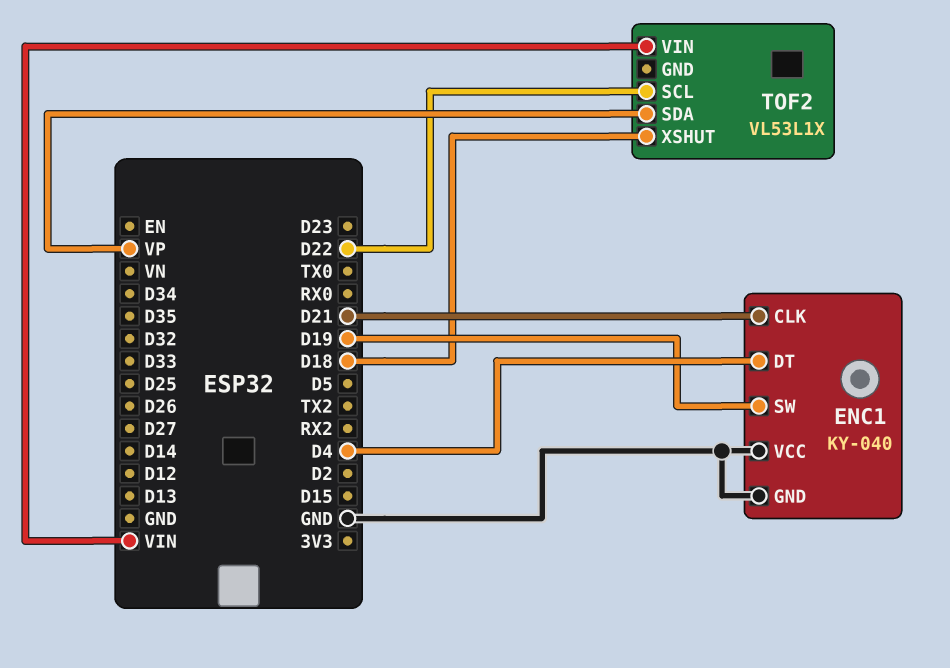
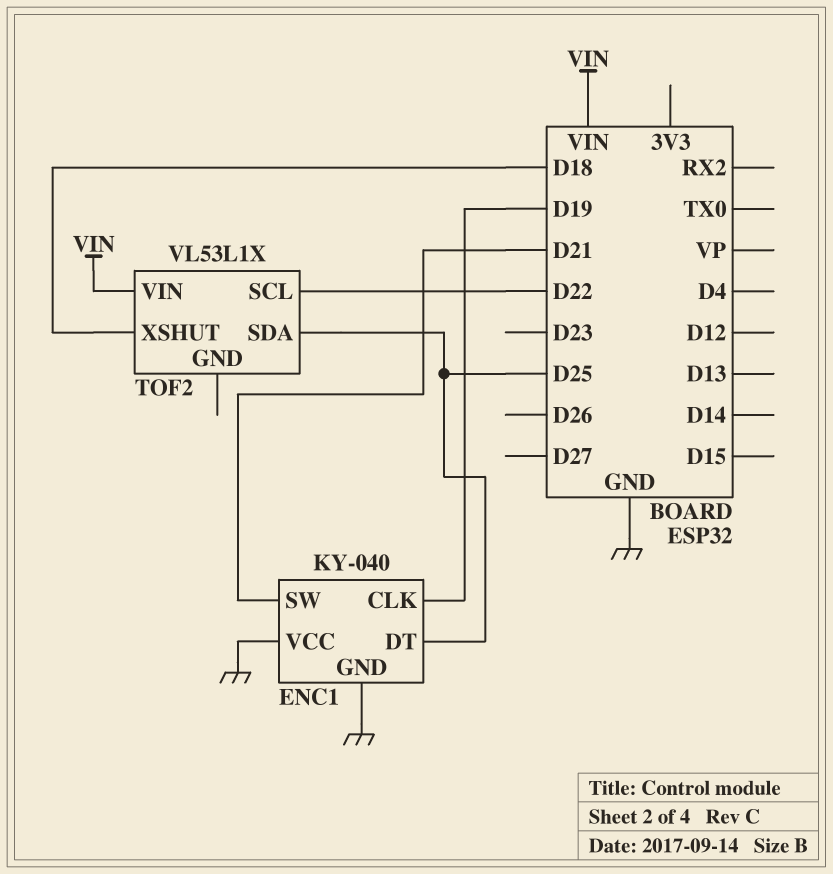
ENC1 pin CLK: D21 -> D19
ENC1 pin DT: D4 -> D25
ENC1 pin SW: D19 -> D21
TOF2 pin SDA: VP -> D25

